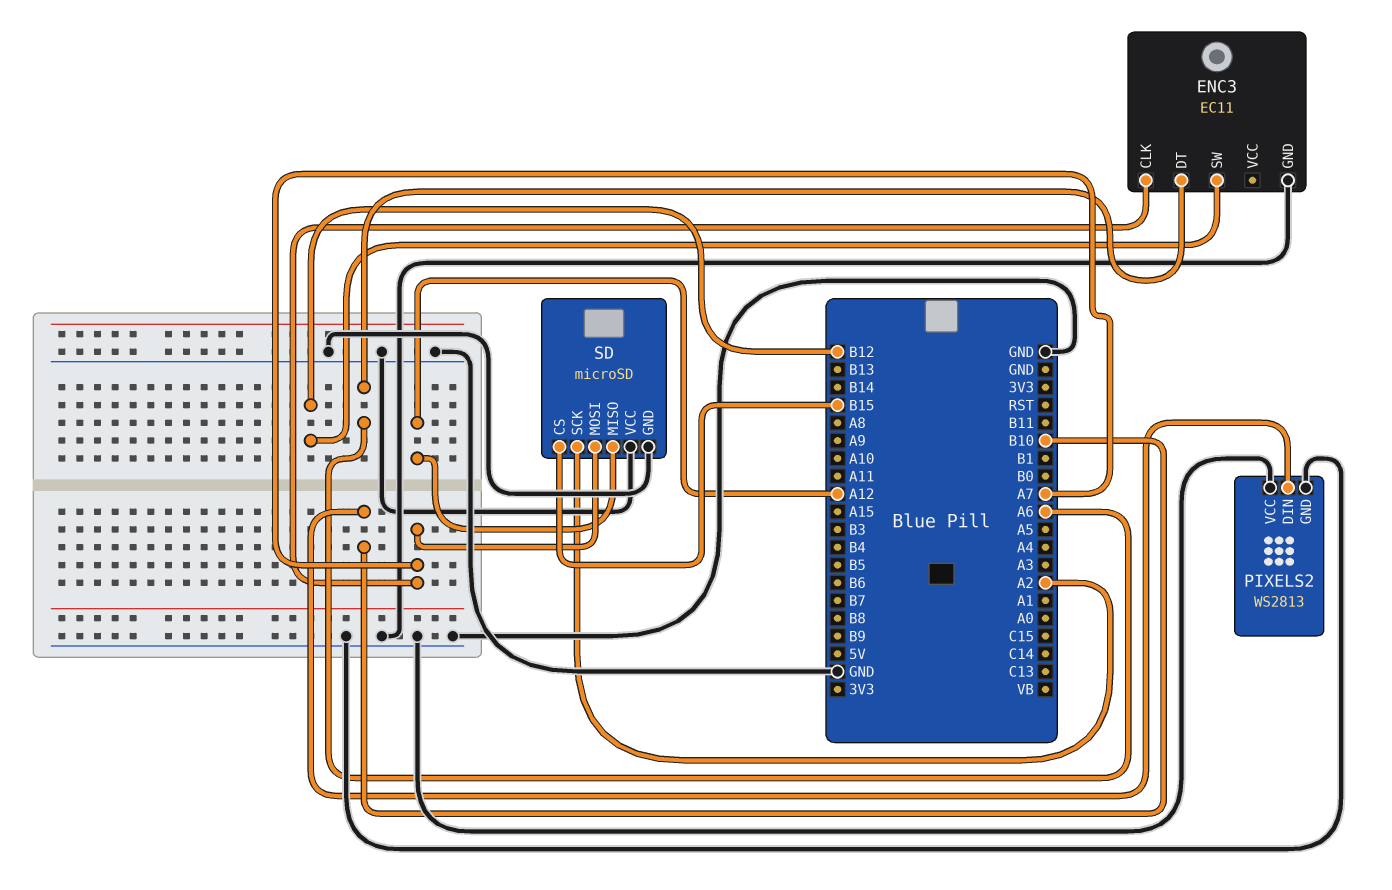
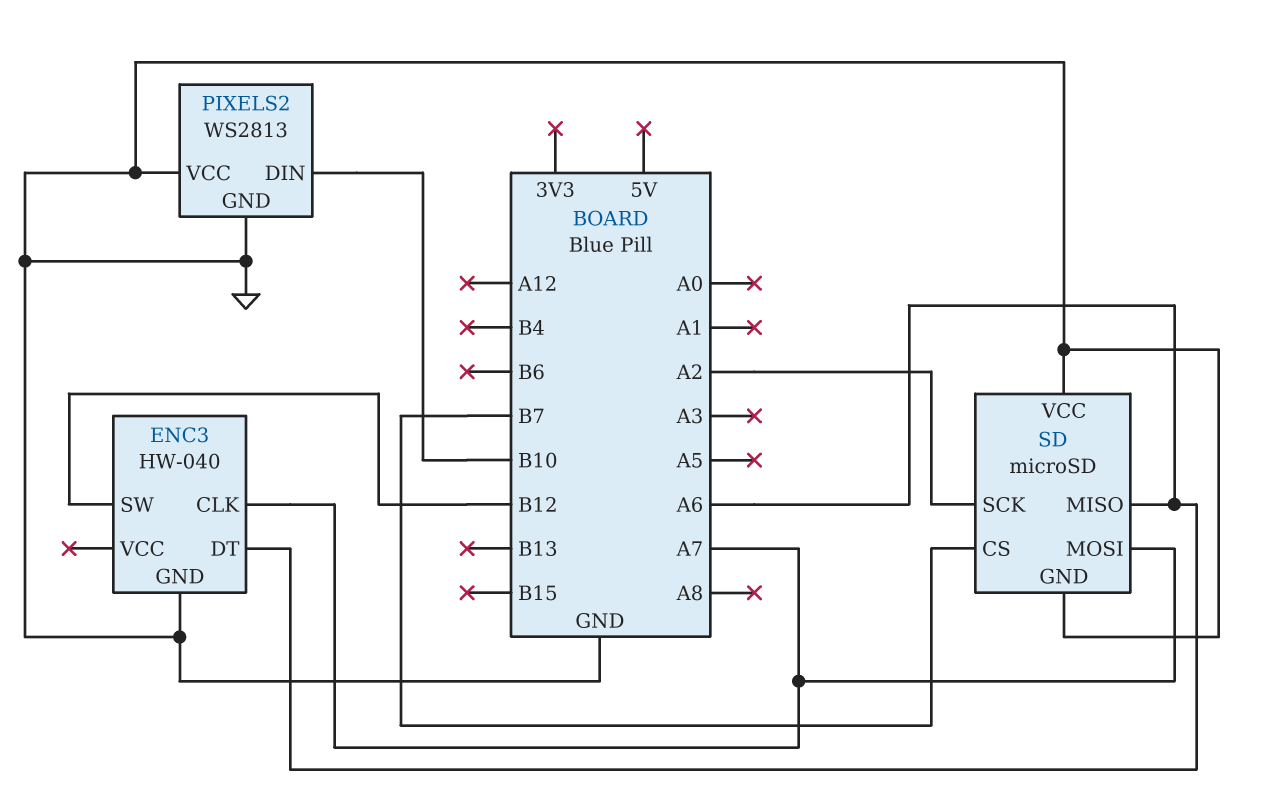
ENC3: EC11 -> HW-040
SD pin CS: B15 -> B7
SD pin MISO: A12 -> A6

